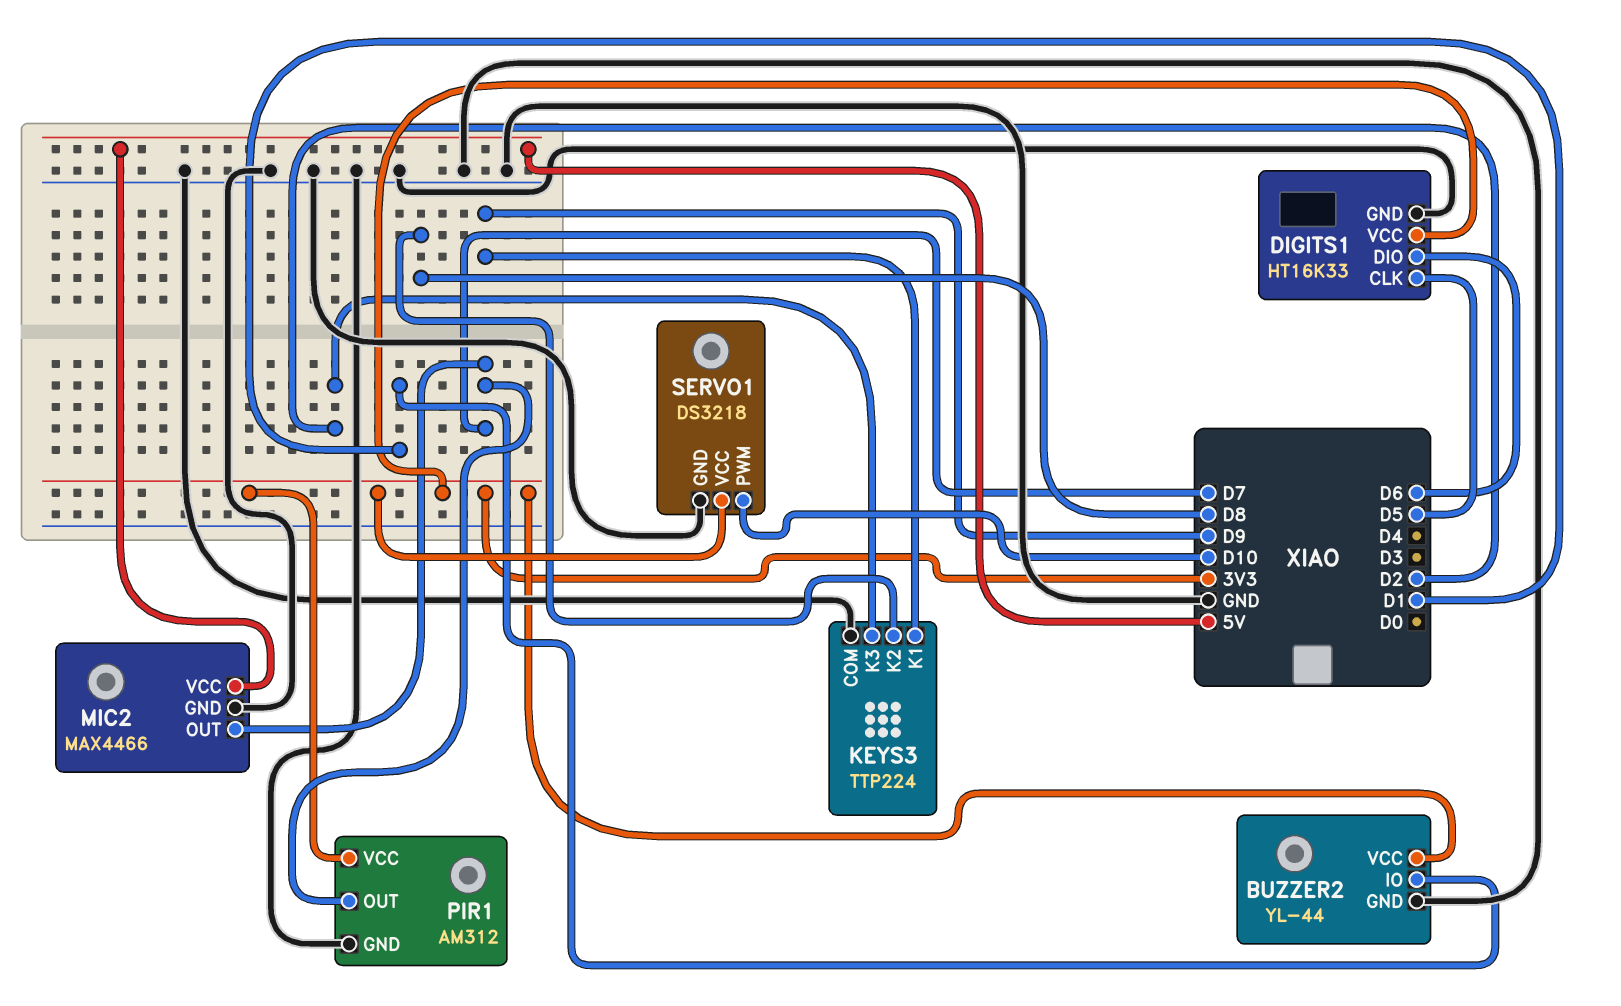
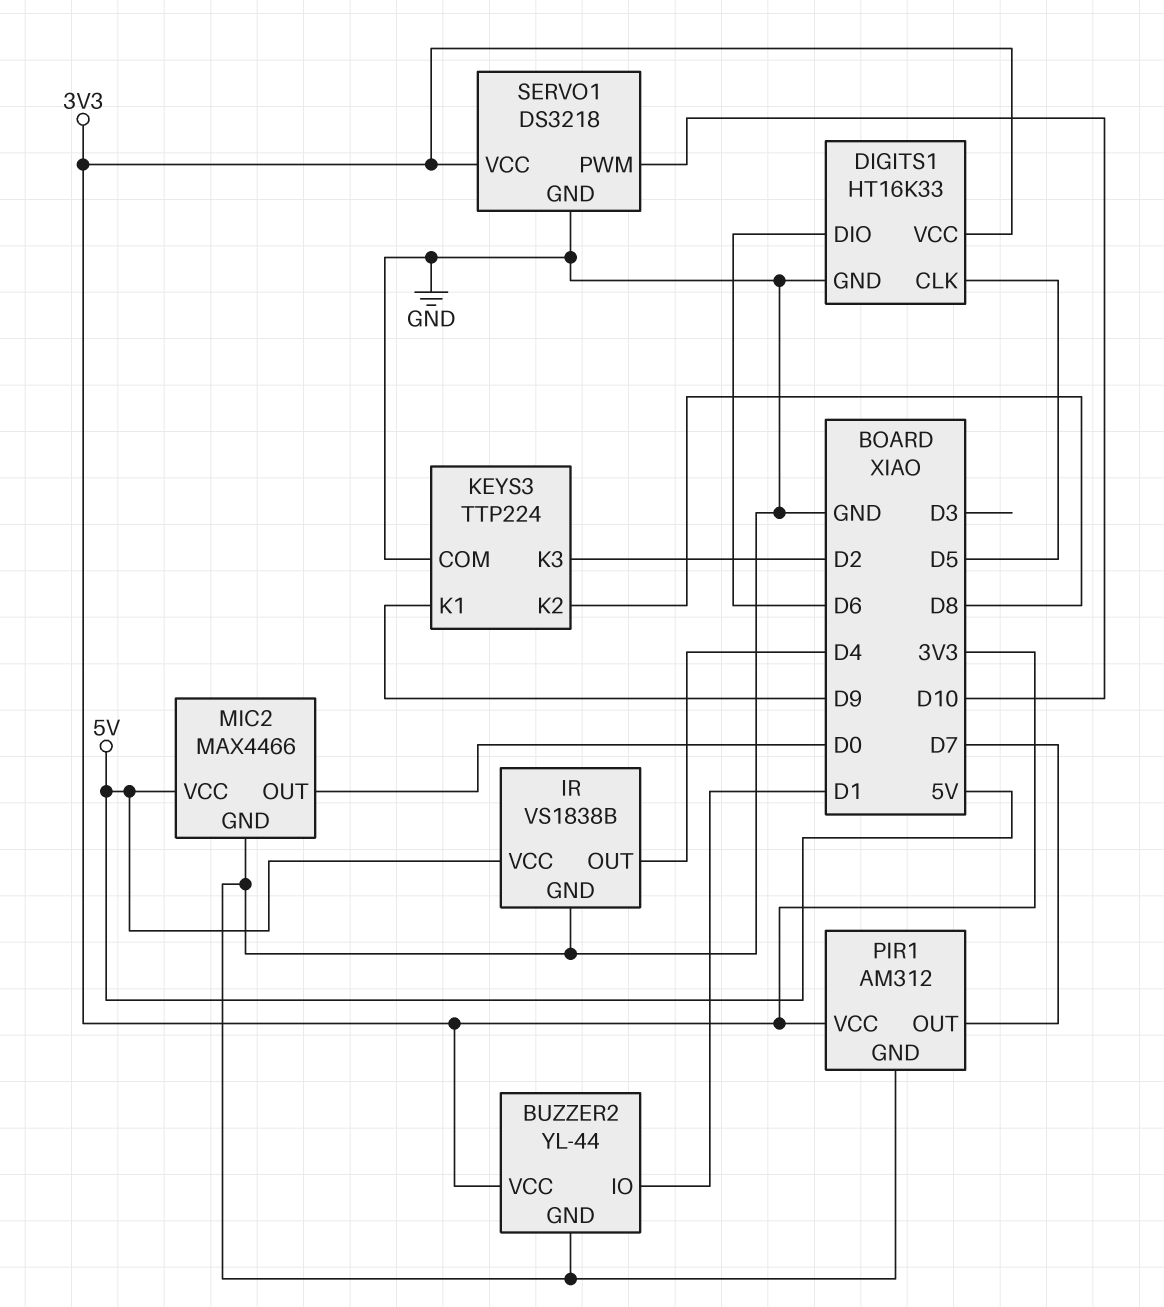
IR: none -> VS1838B
IR pin GND: none -> GND
IR pin OUT: none -> D4
IR pin VCC: none -> 5V
MIC2 pin OUT: D7 -> D0

